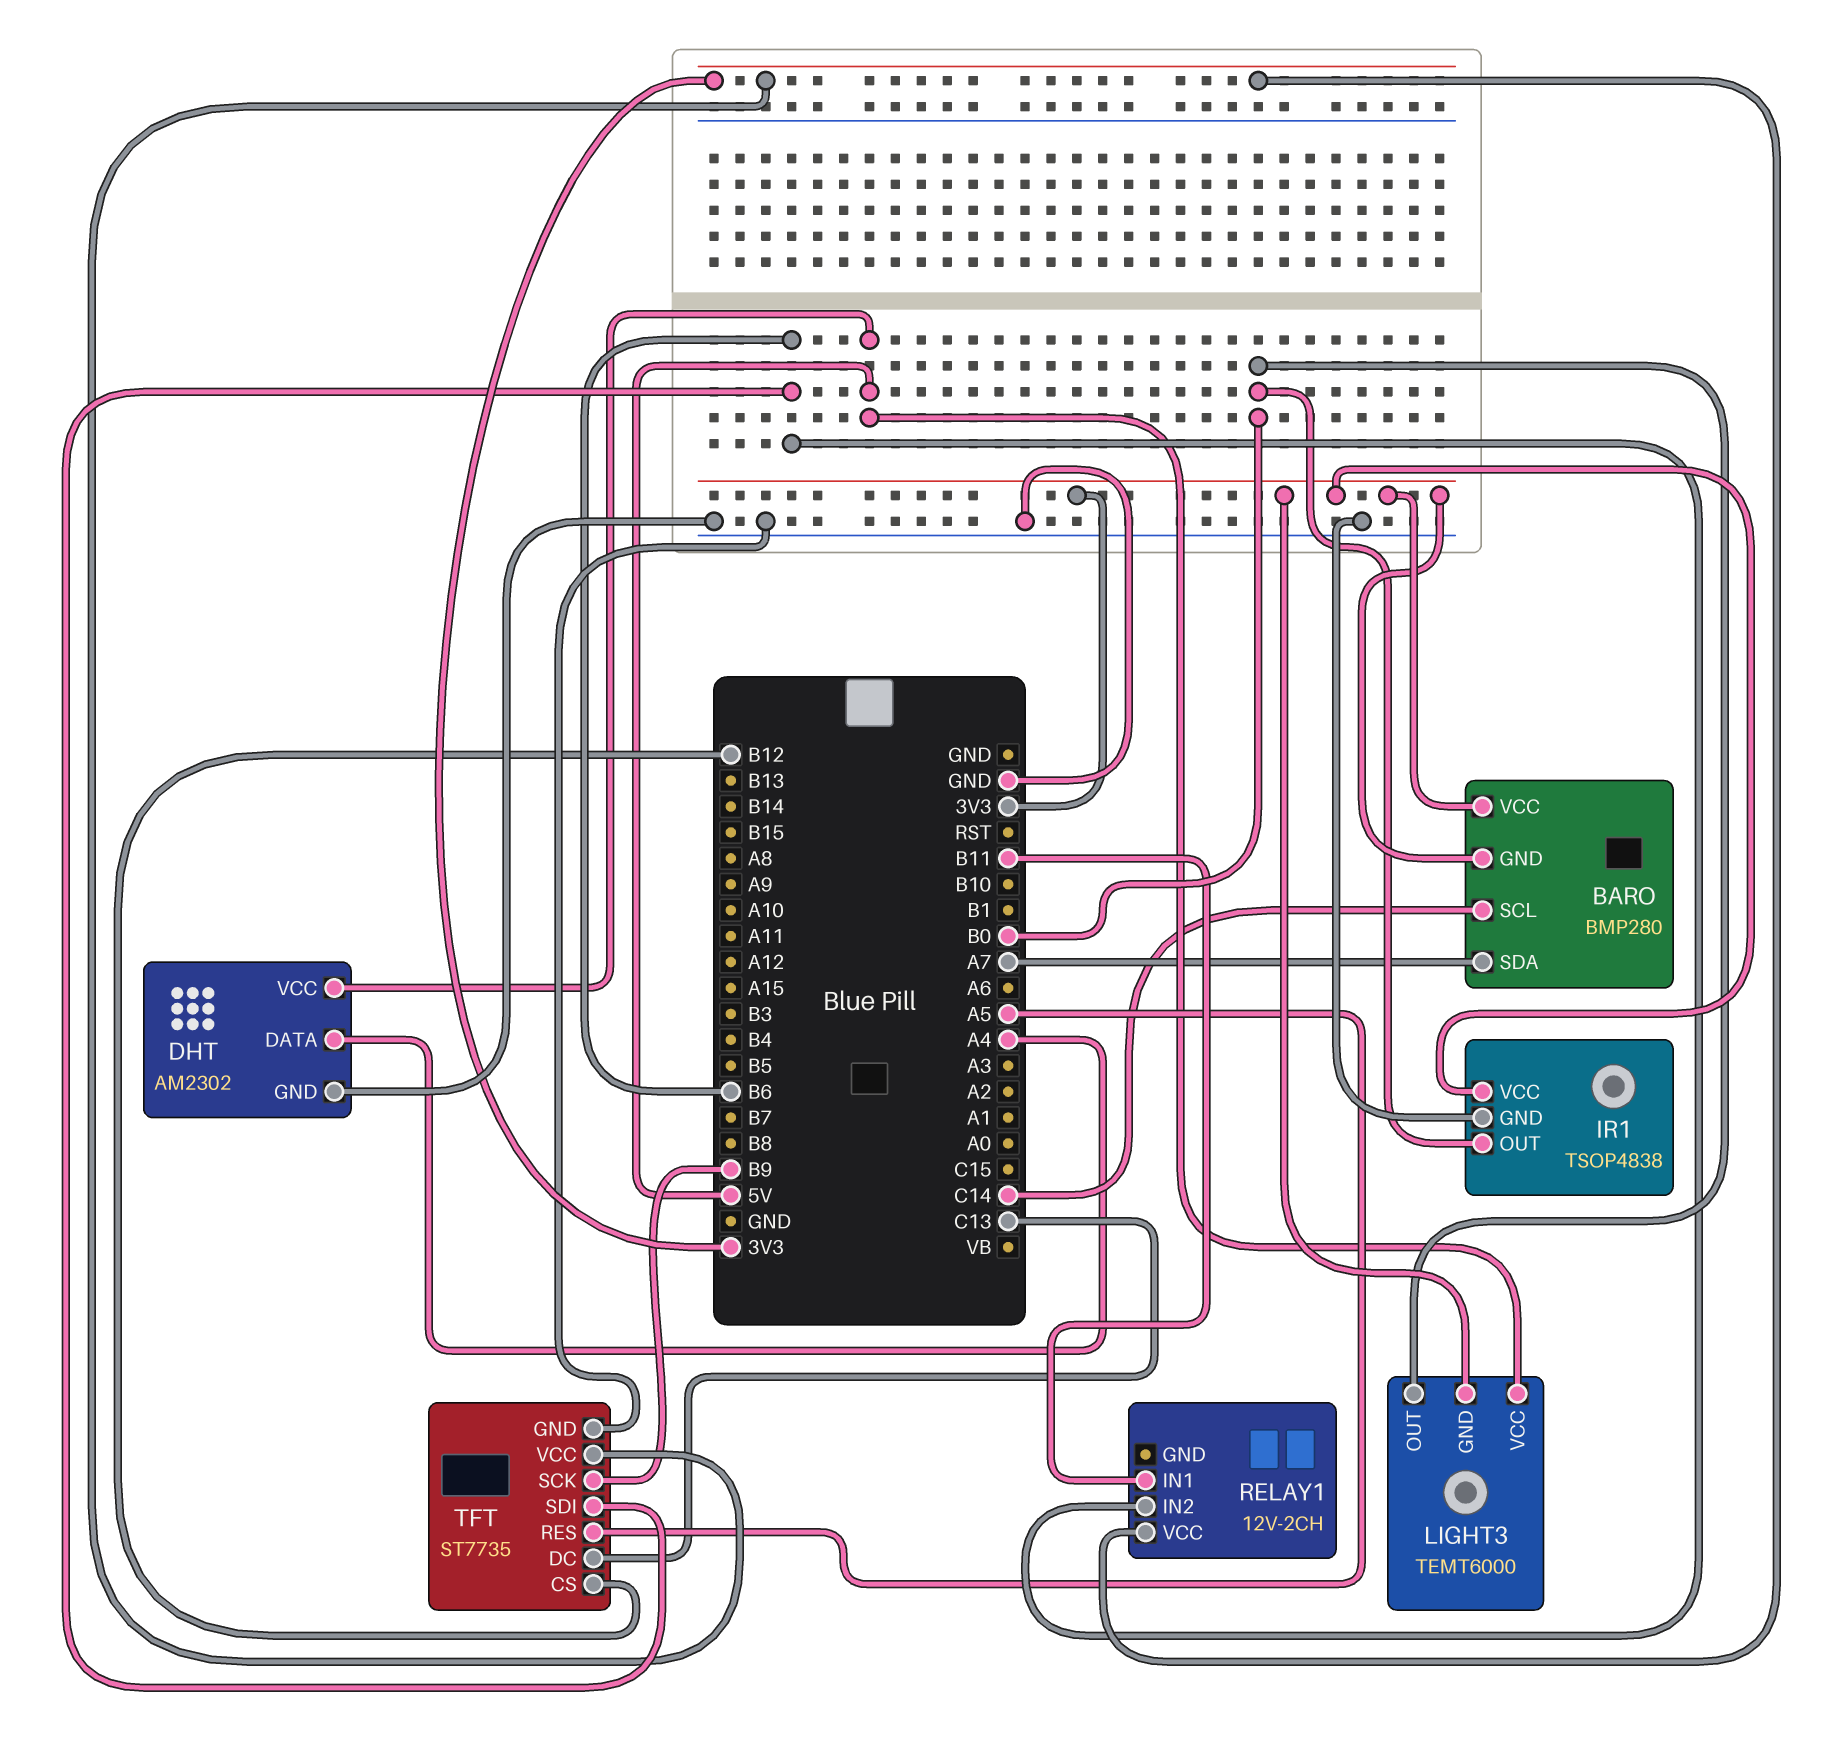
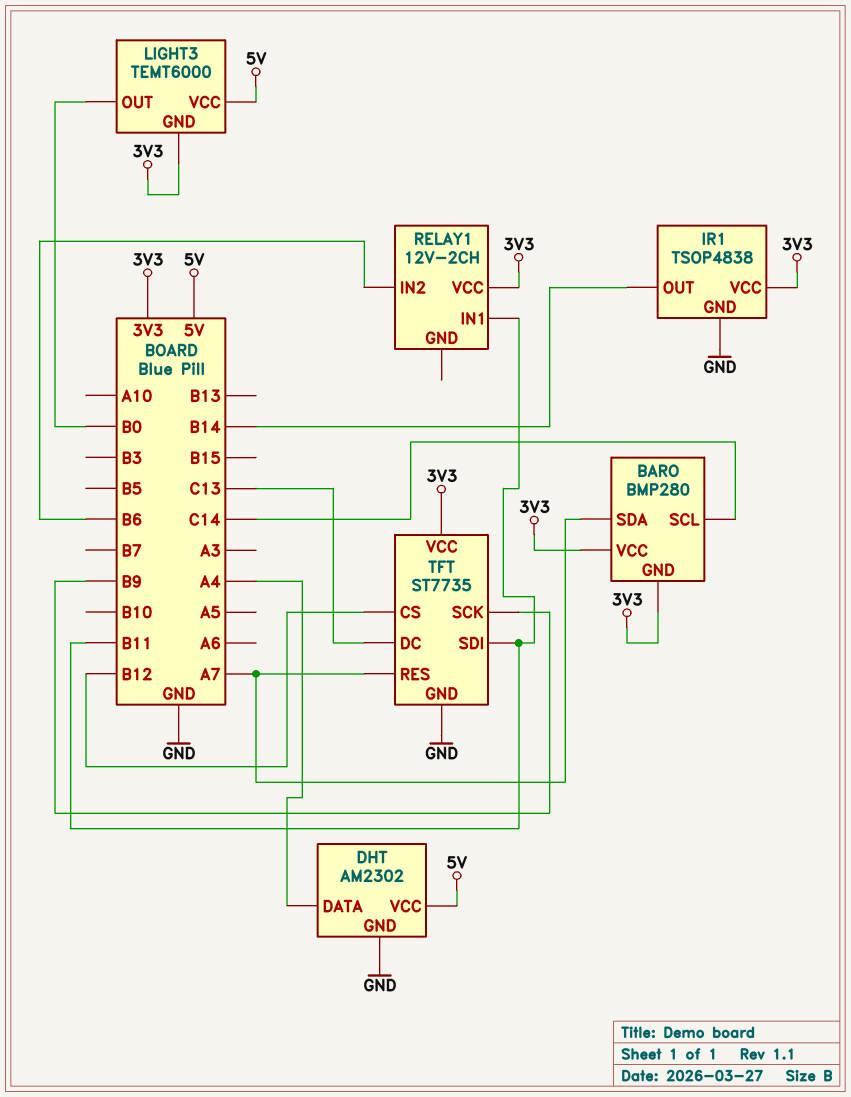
IR1 pin OUT: B0 -> B14
TFT pin RES: A5 -> A7
TFT pin SDI: B6 -> B11

